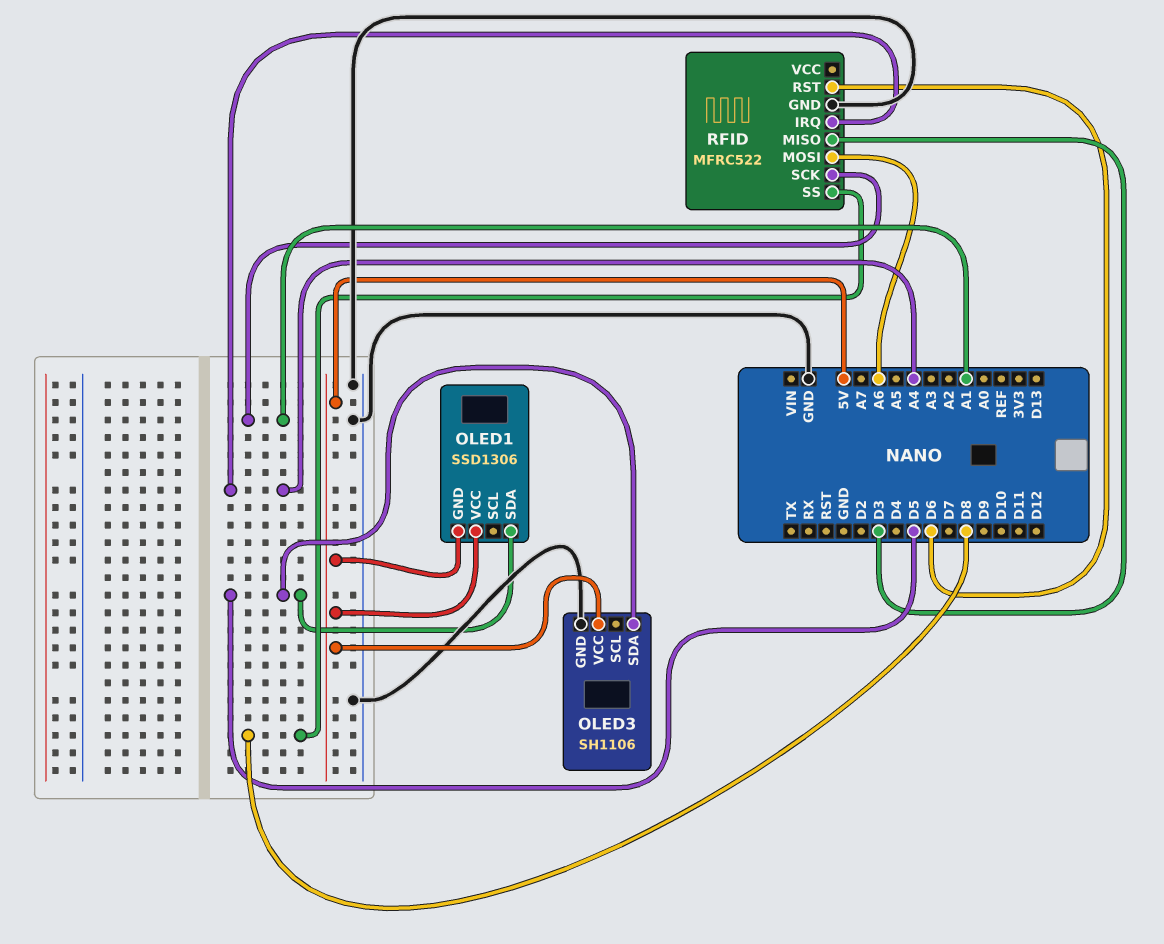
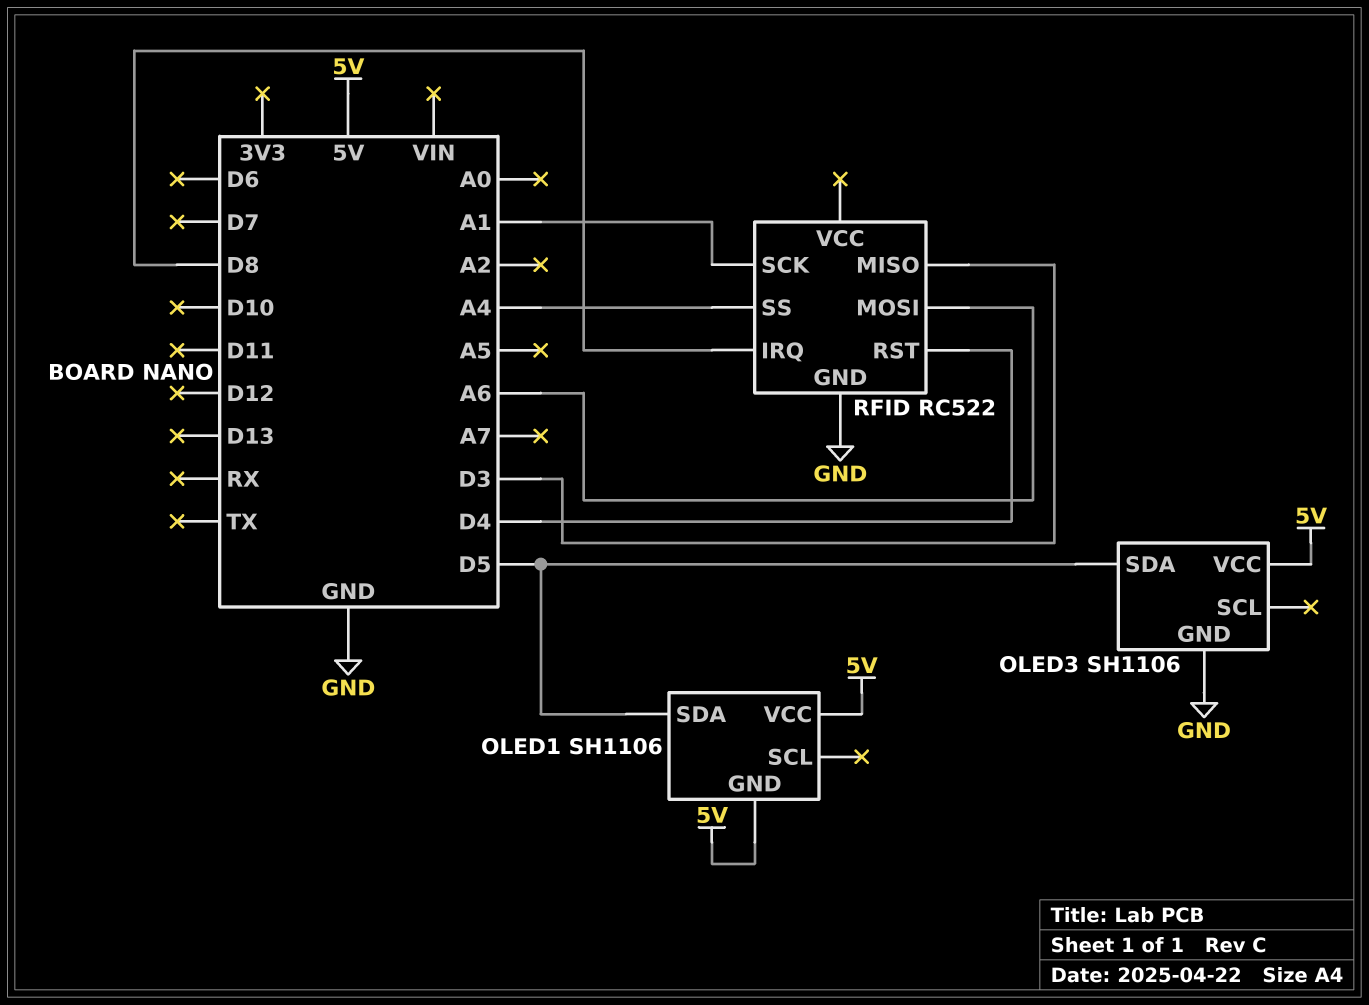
OLED1: SSD1306 -> SH1106
RFID: MFRC522 -> RC522
RFID pin IRQ: A4 -> D8
RFID pin RST: D6 -> D4
RFID pin SS: D8 -> A4

